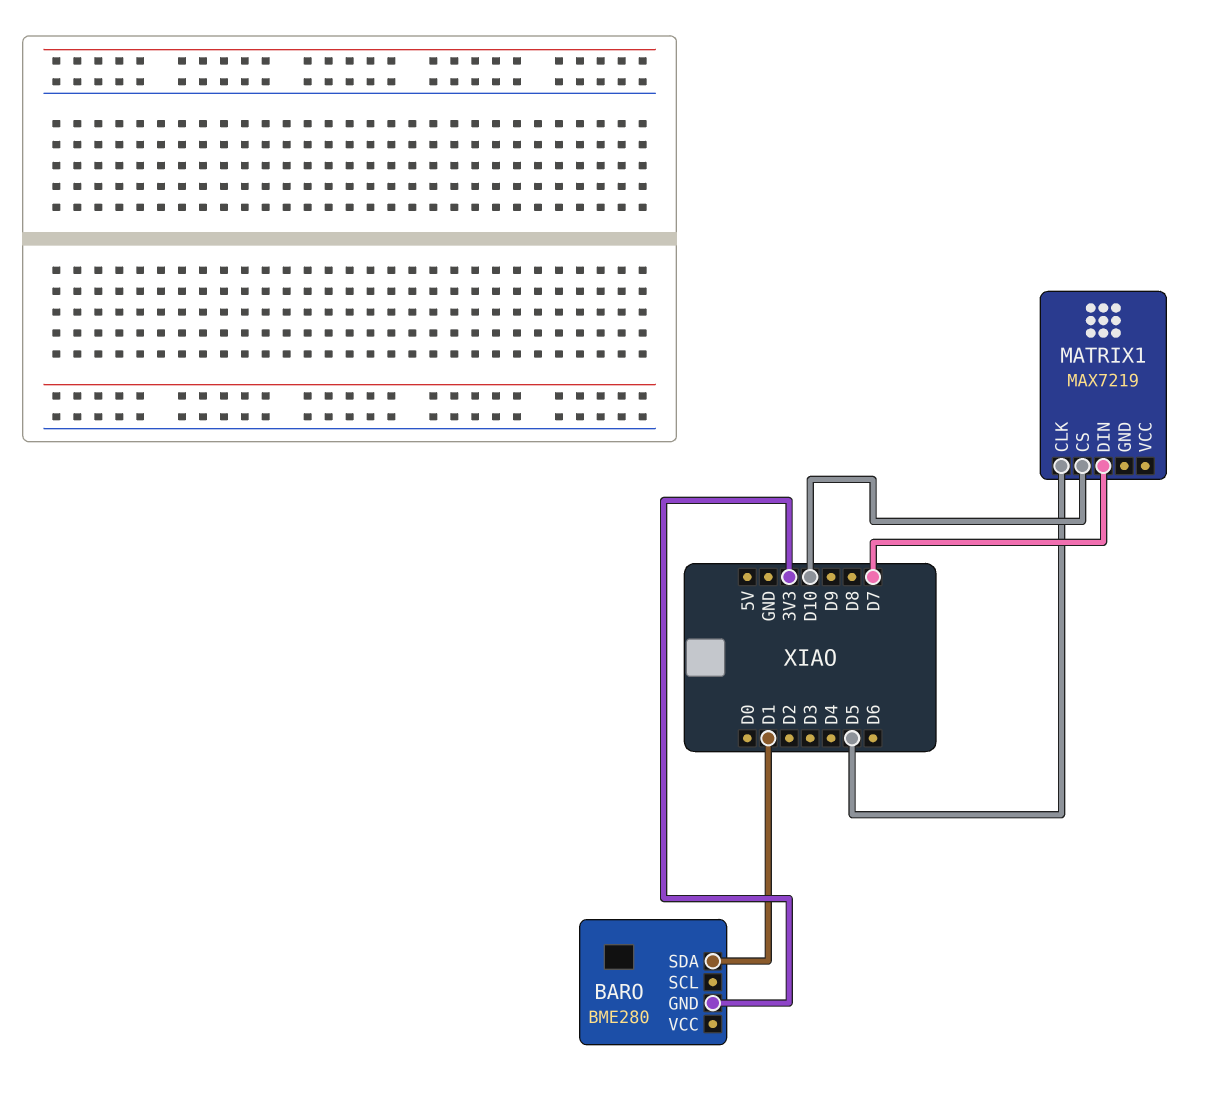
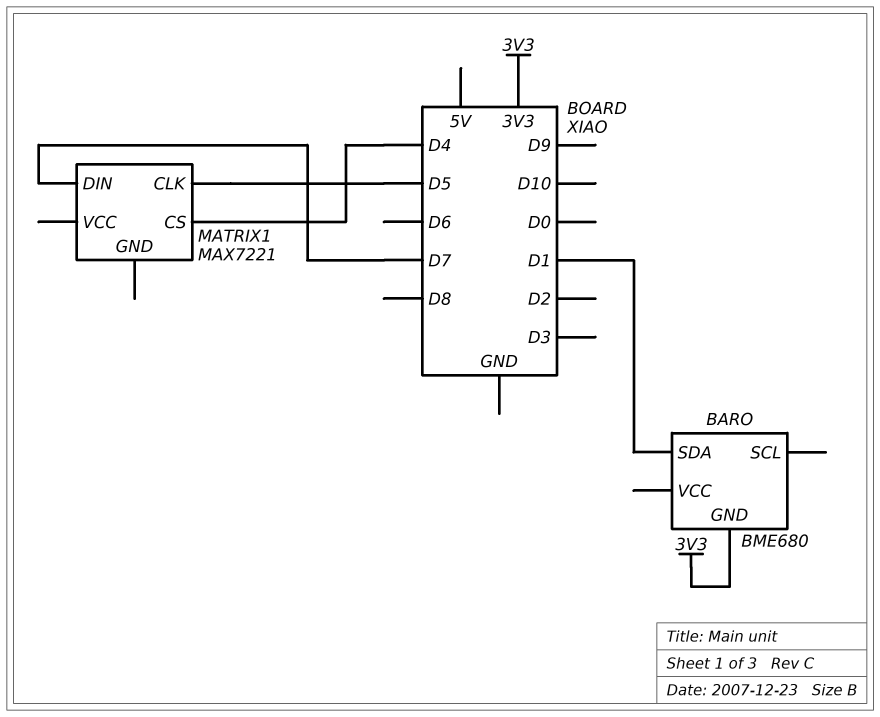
BARO: BME280 -> BME680
MATRIX1: MAX7219 -> MAX7221
MATRIX1 pin CS: D10 -> D4

